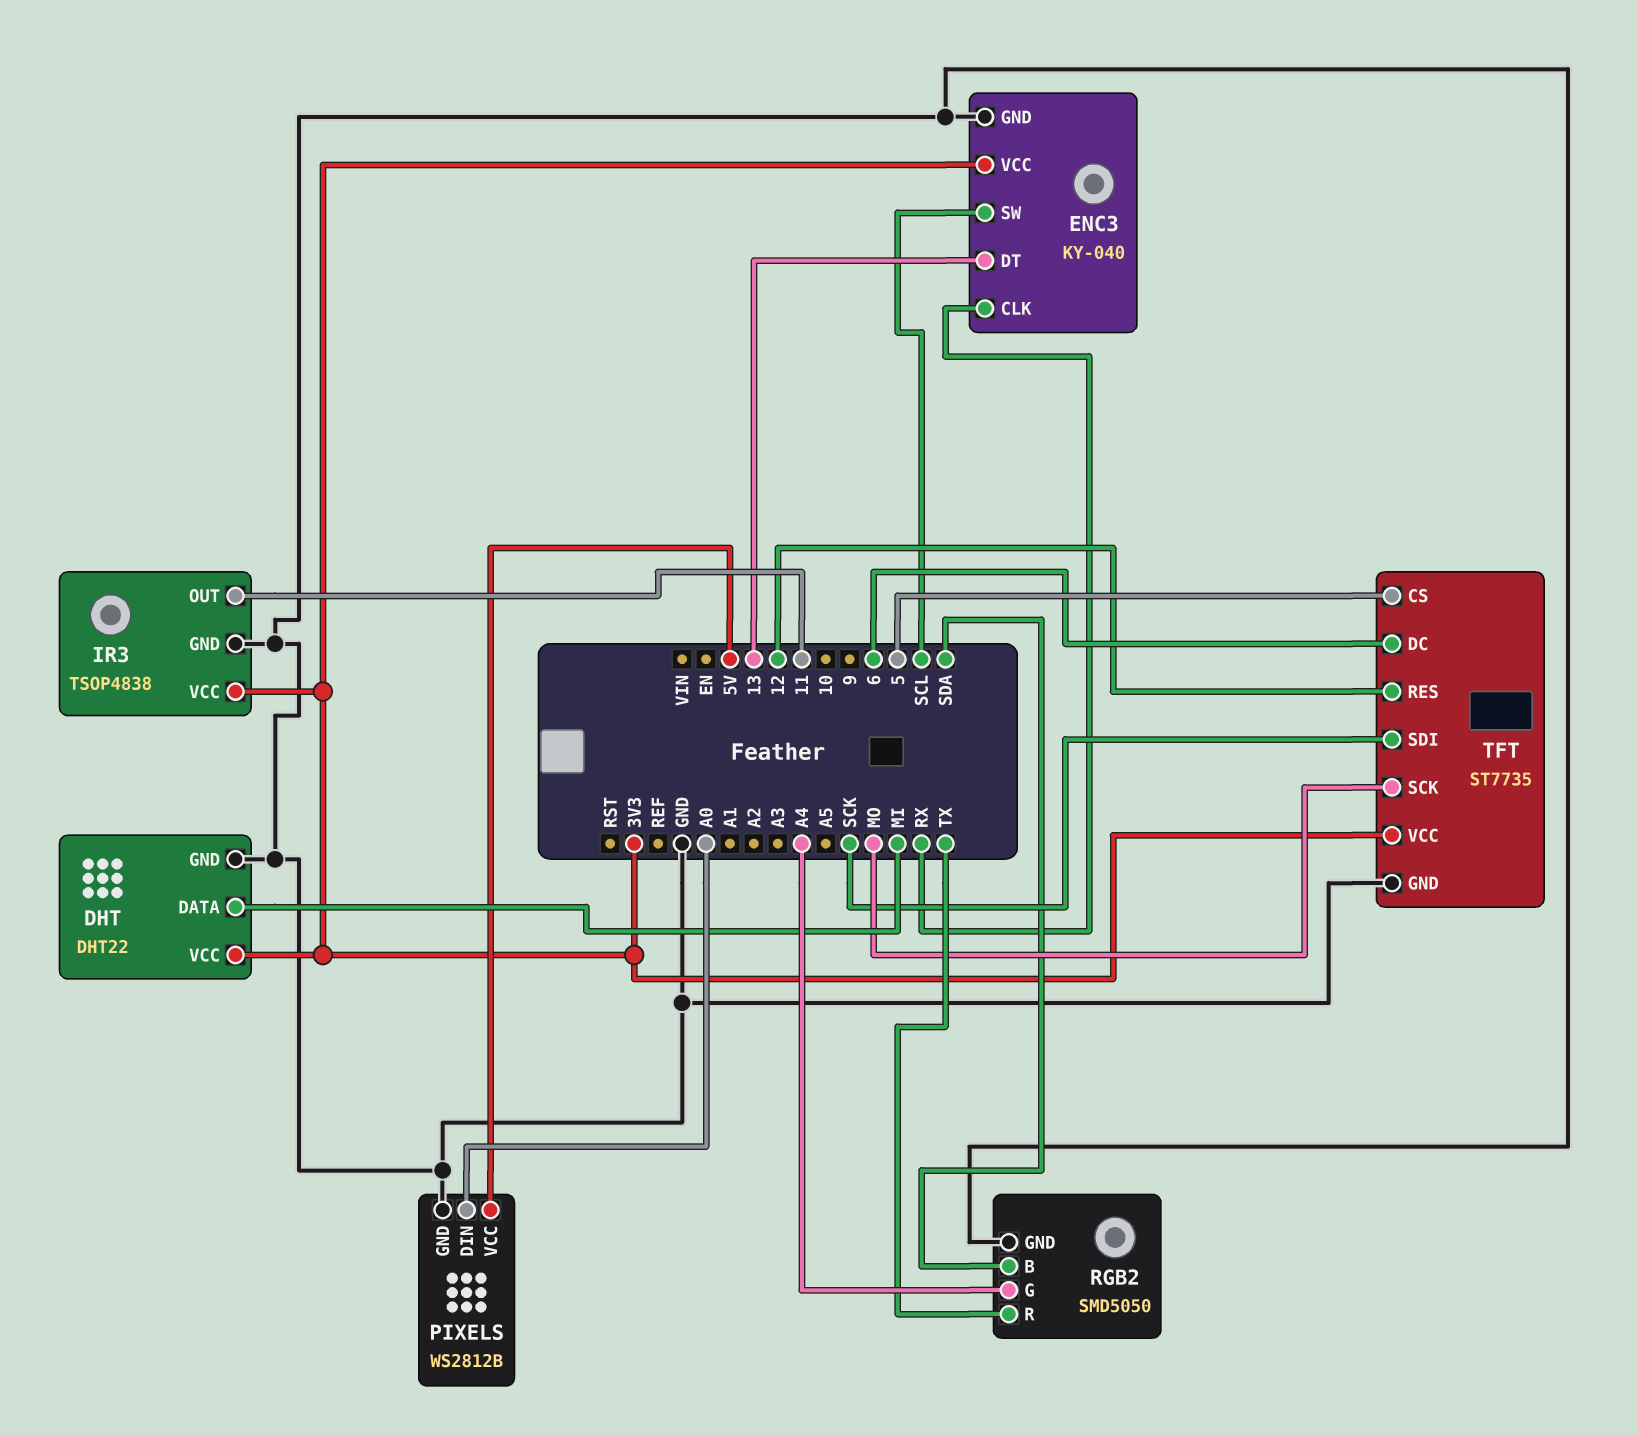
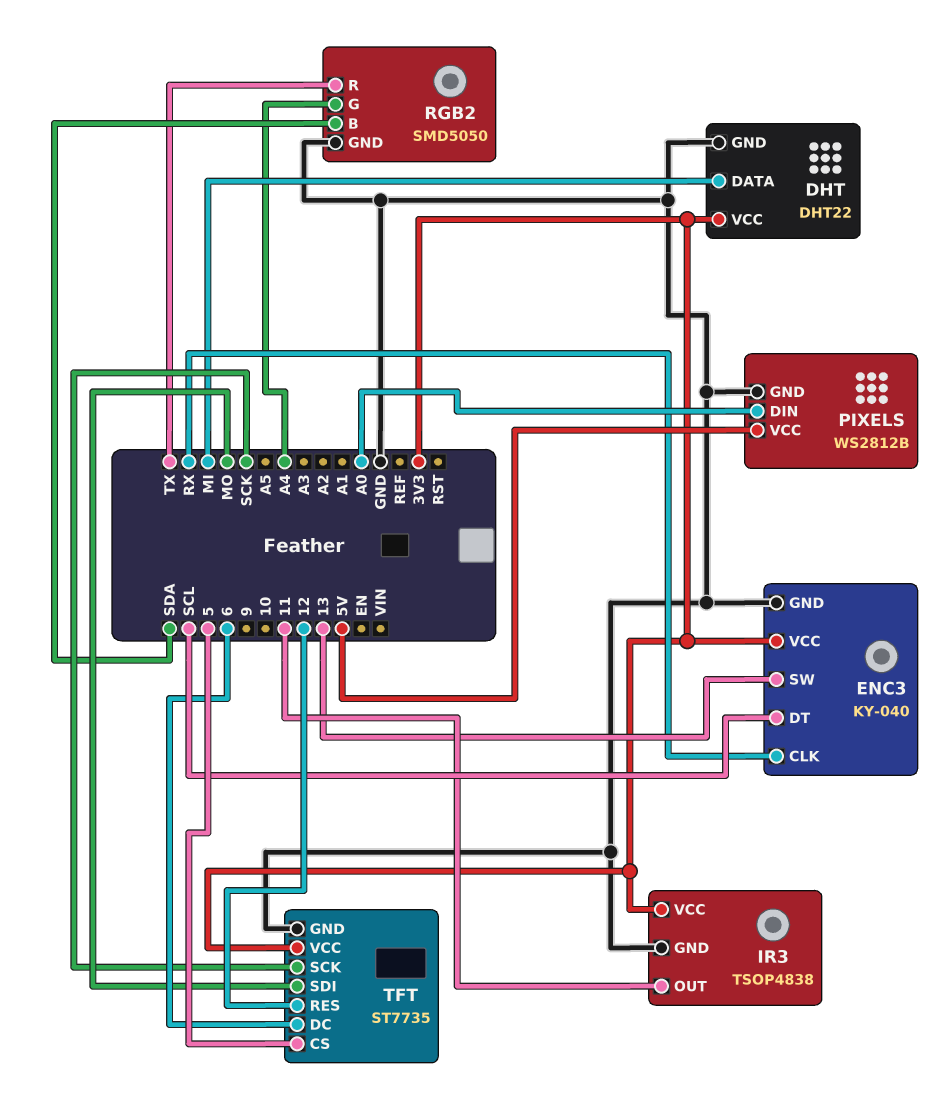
ENC3 pin DT: 13 -> SCL
ENC3 pin SW: SCL -> 13
TFT pin SCK: MO -> SCK
TFT pin SDI: SCK -> MO

